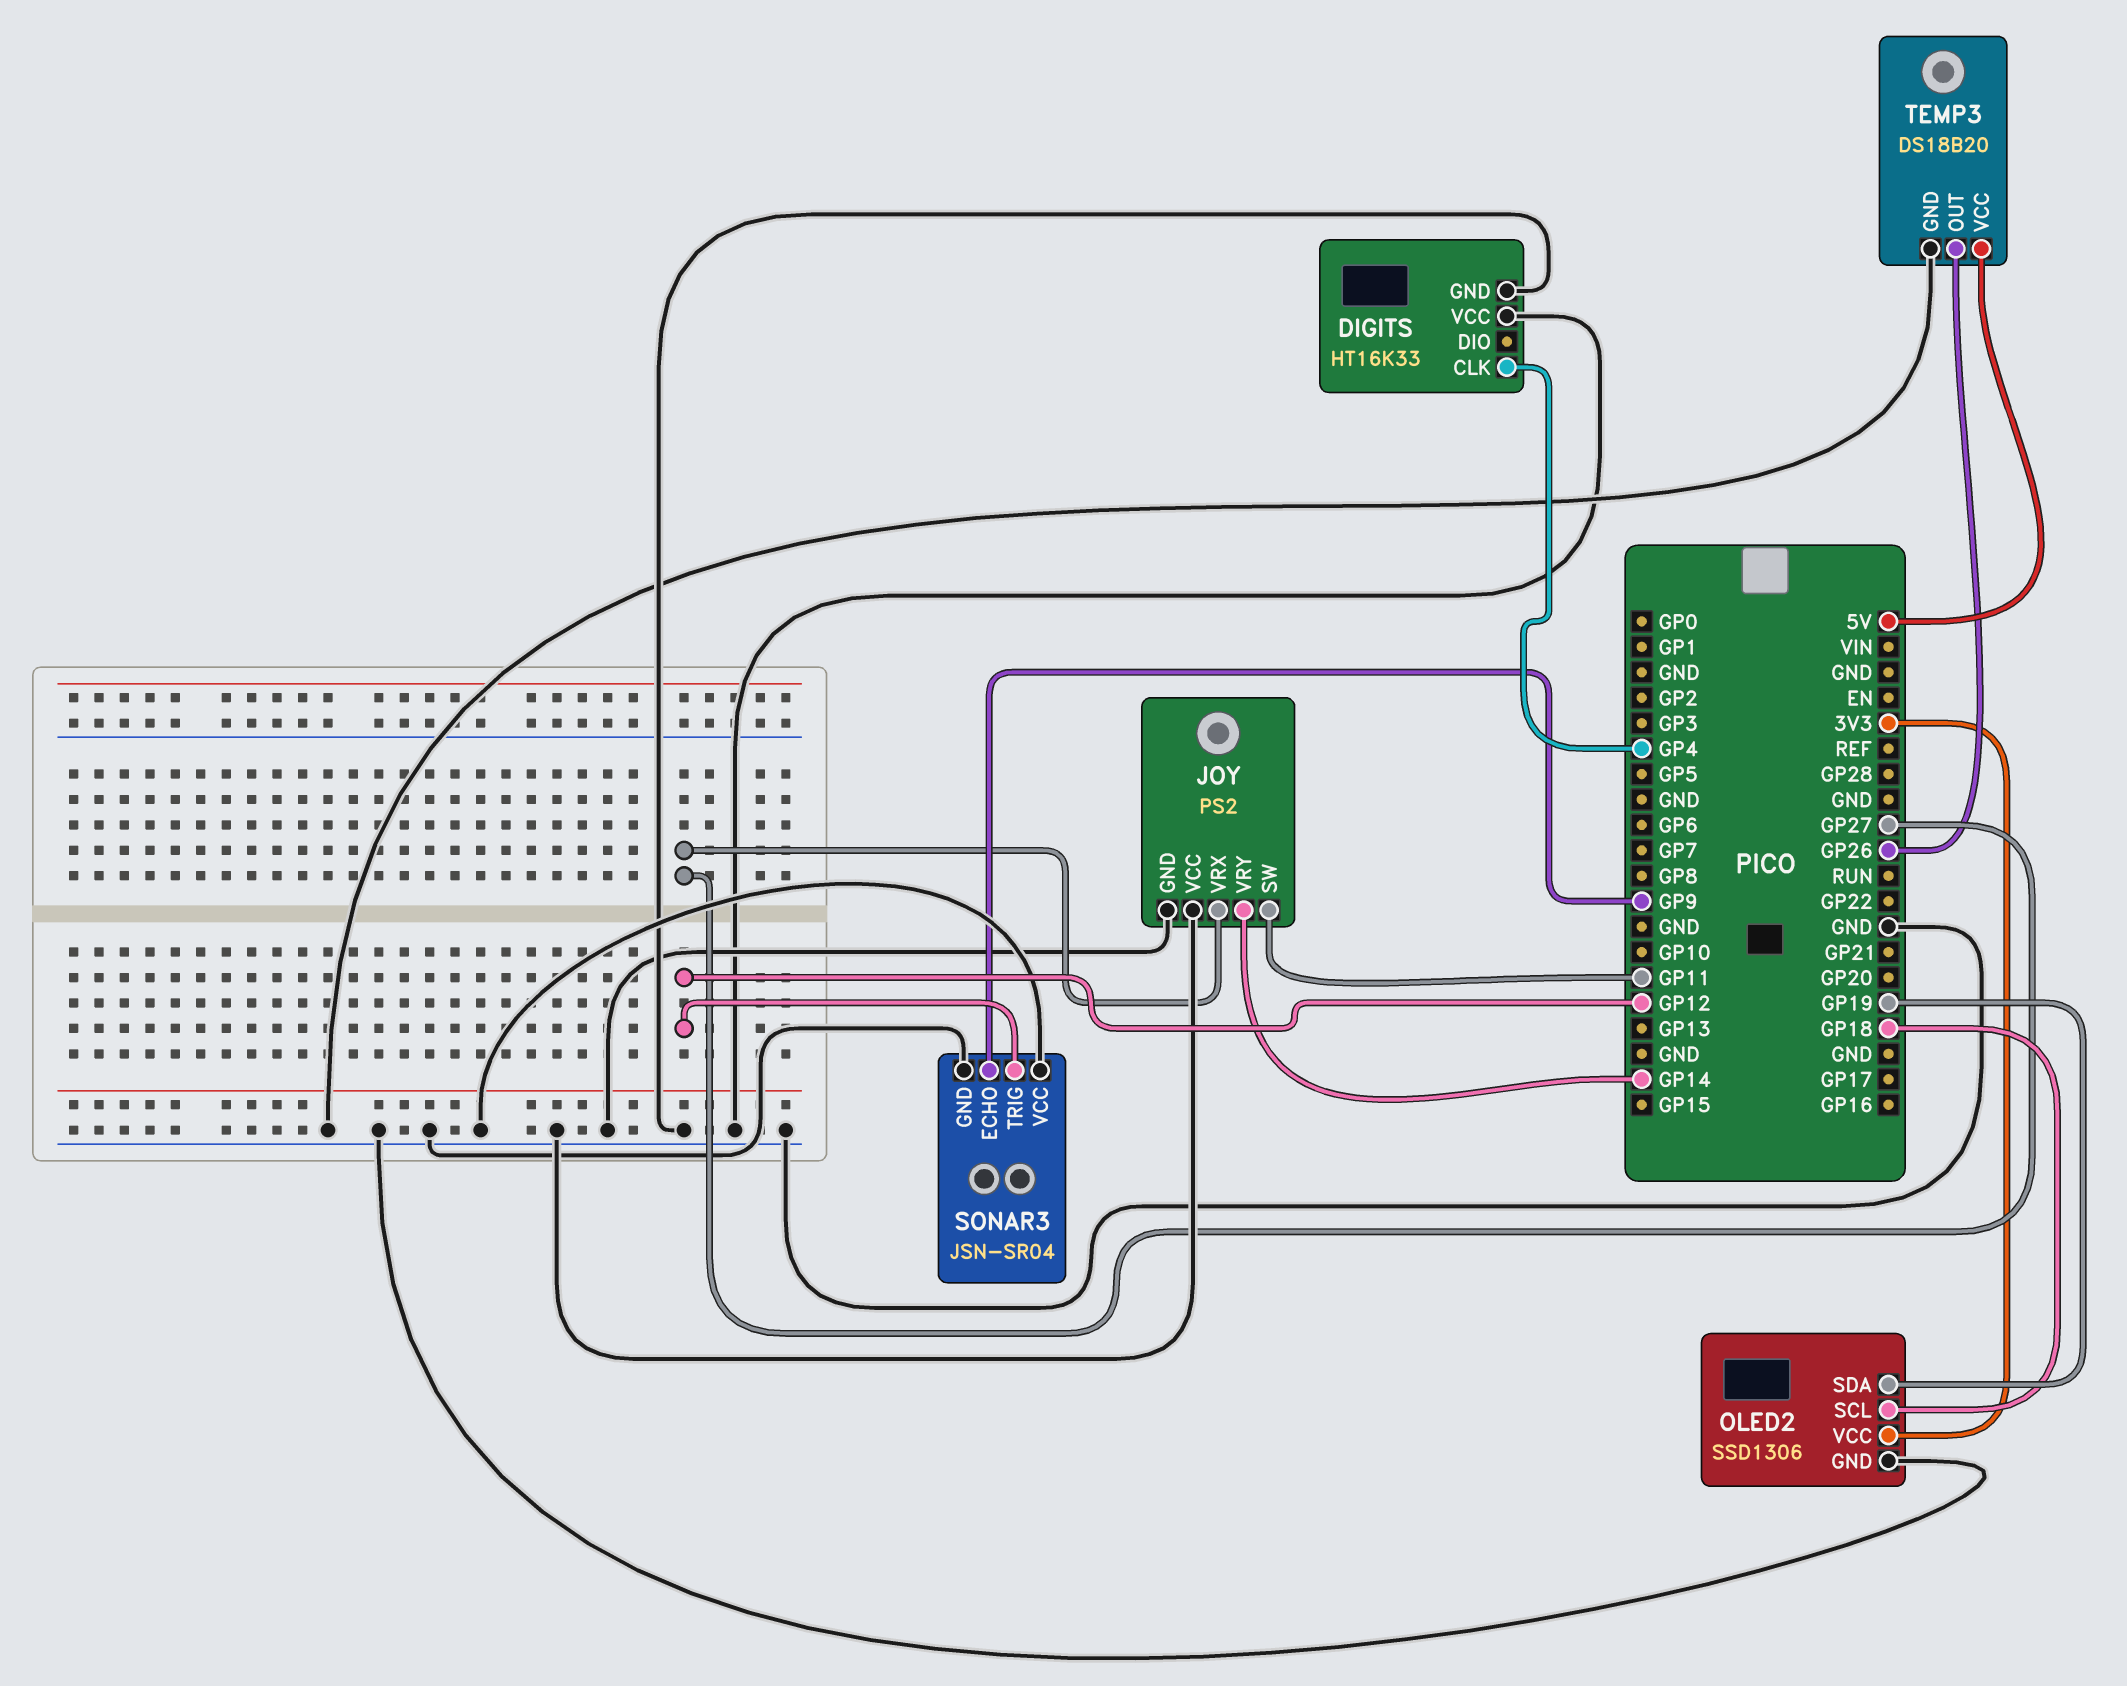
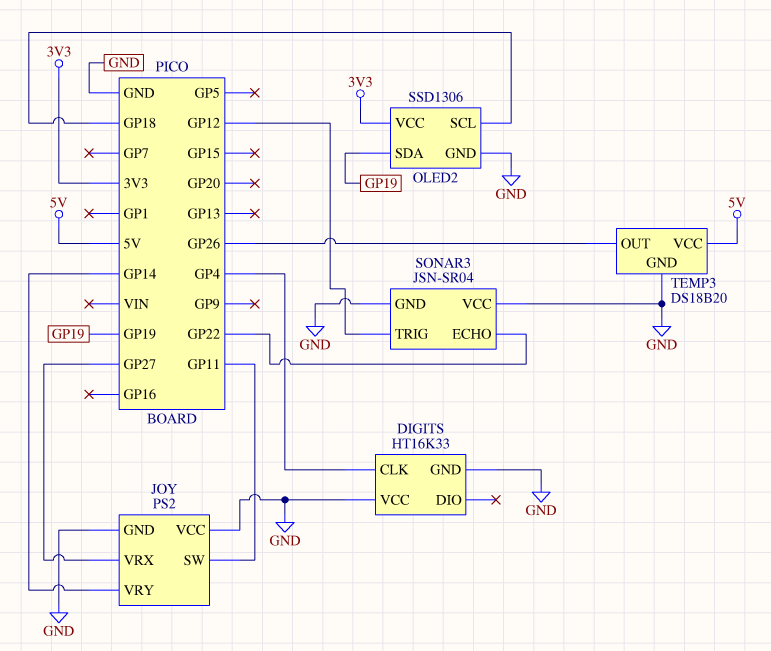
SONAR3 pin ECHO: GP9 -> GP22

